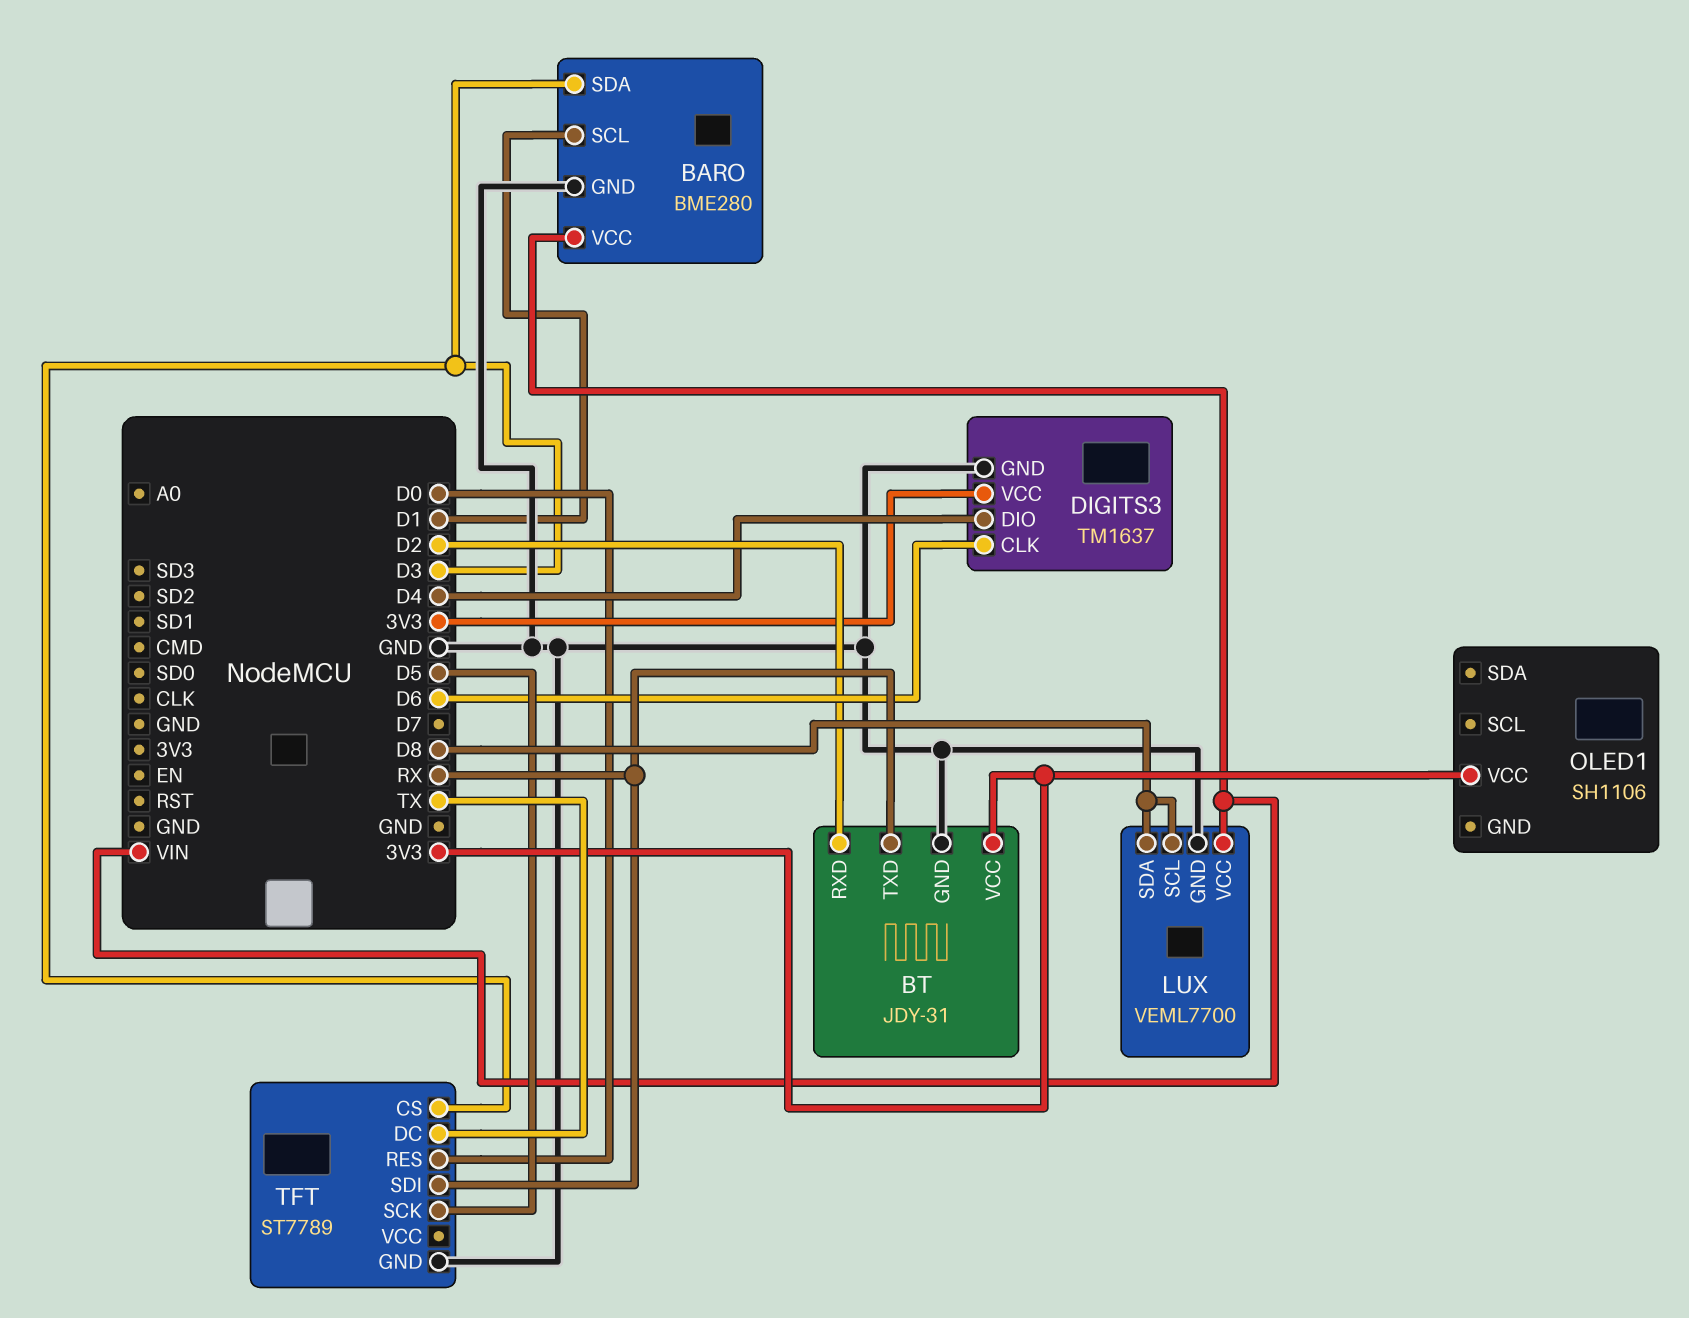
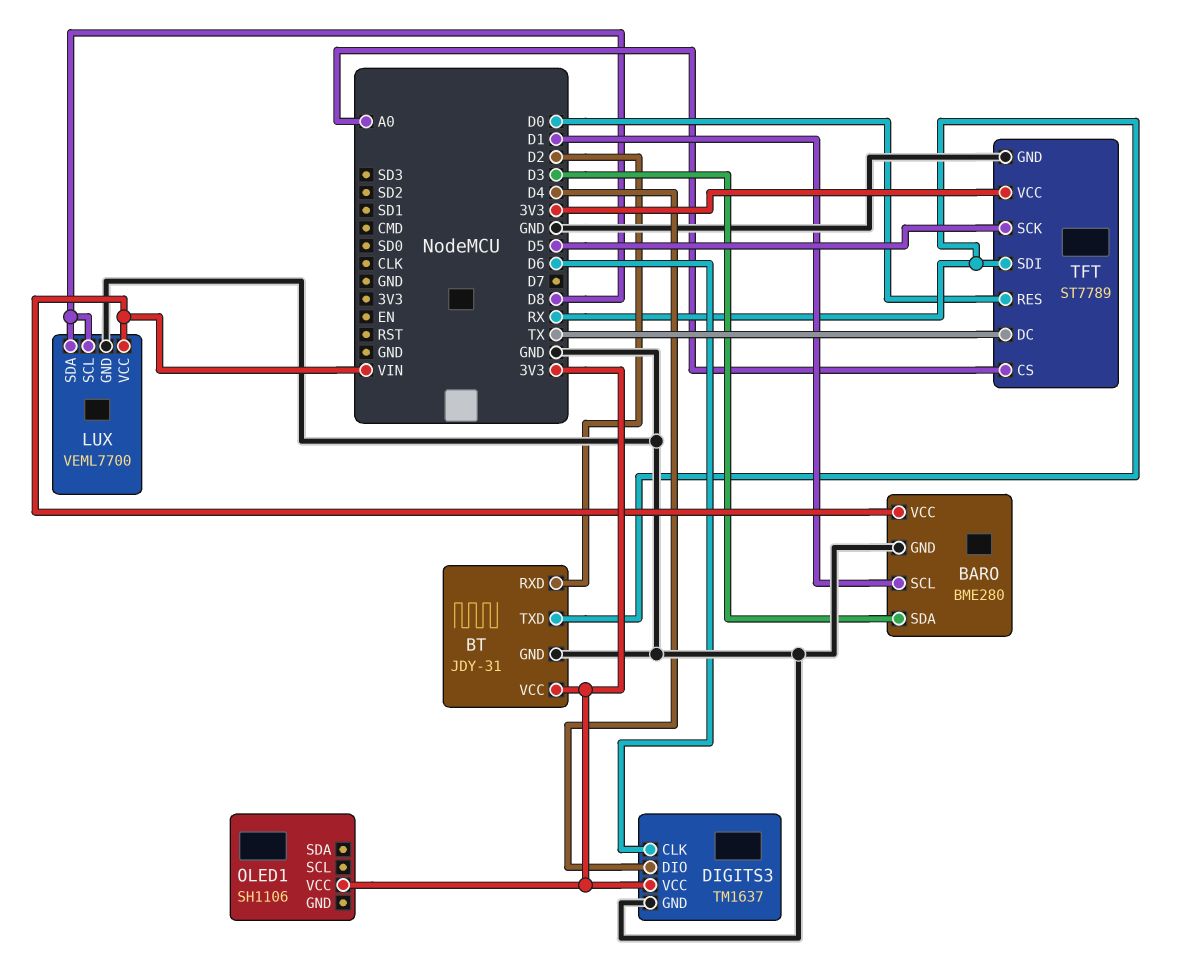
TFT pin CS: D3 -> A0
TFT pin VCC: none -> 3V3

